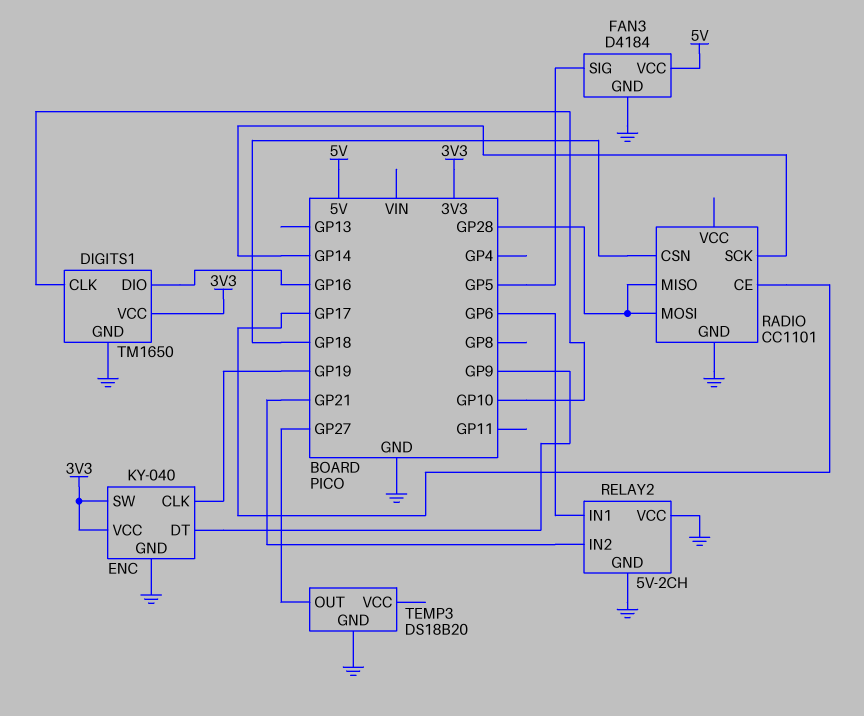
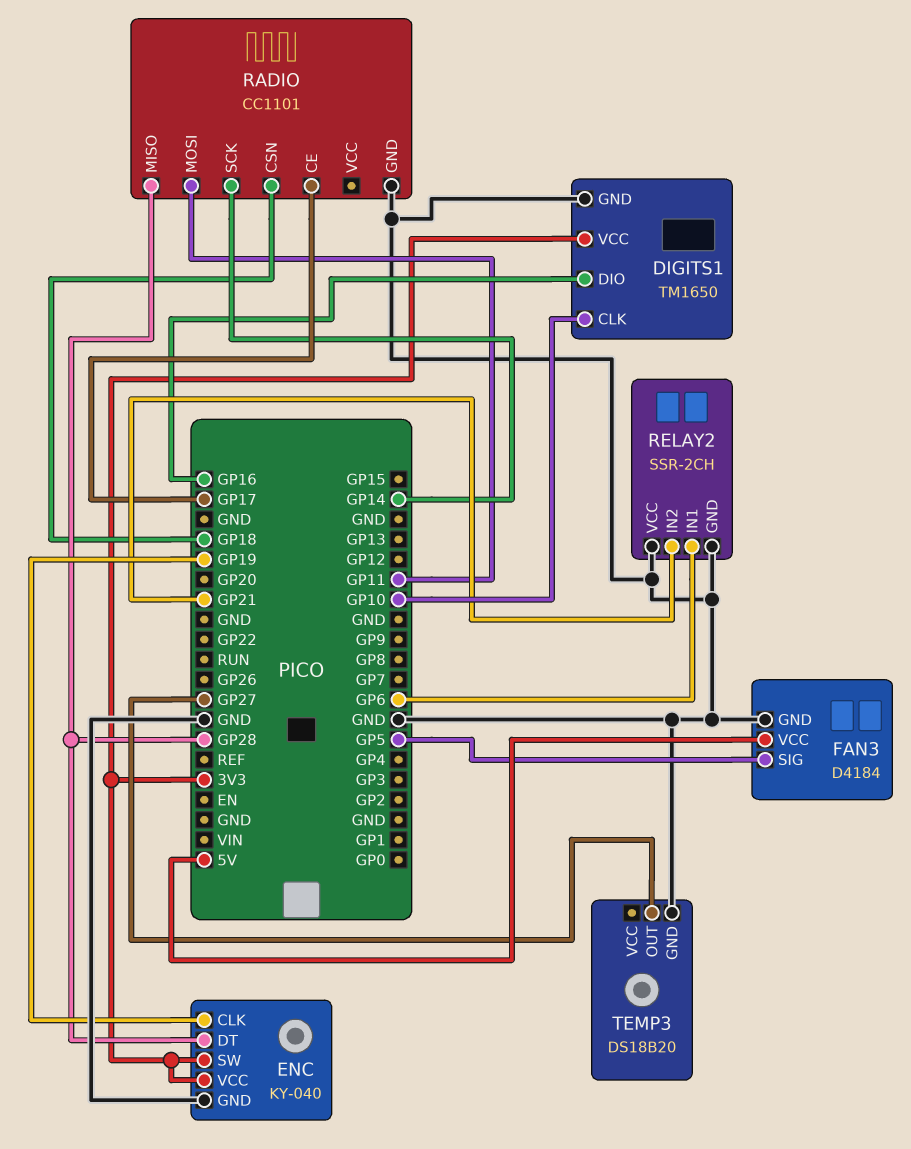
ENC pin DT: GP9 -> GP28
RADIO pin MOSI: GP28 -> GP11
RELAY2: 5V-2CH -> SSR-2CH

